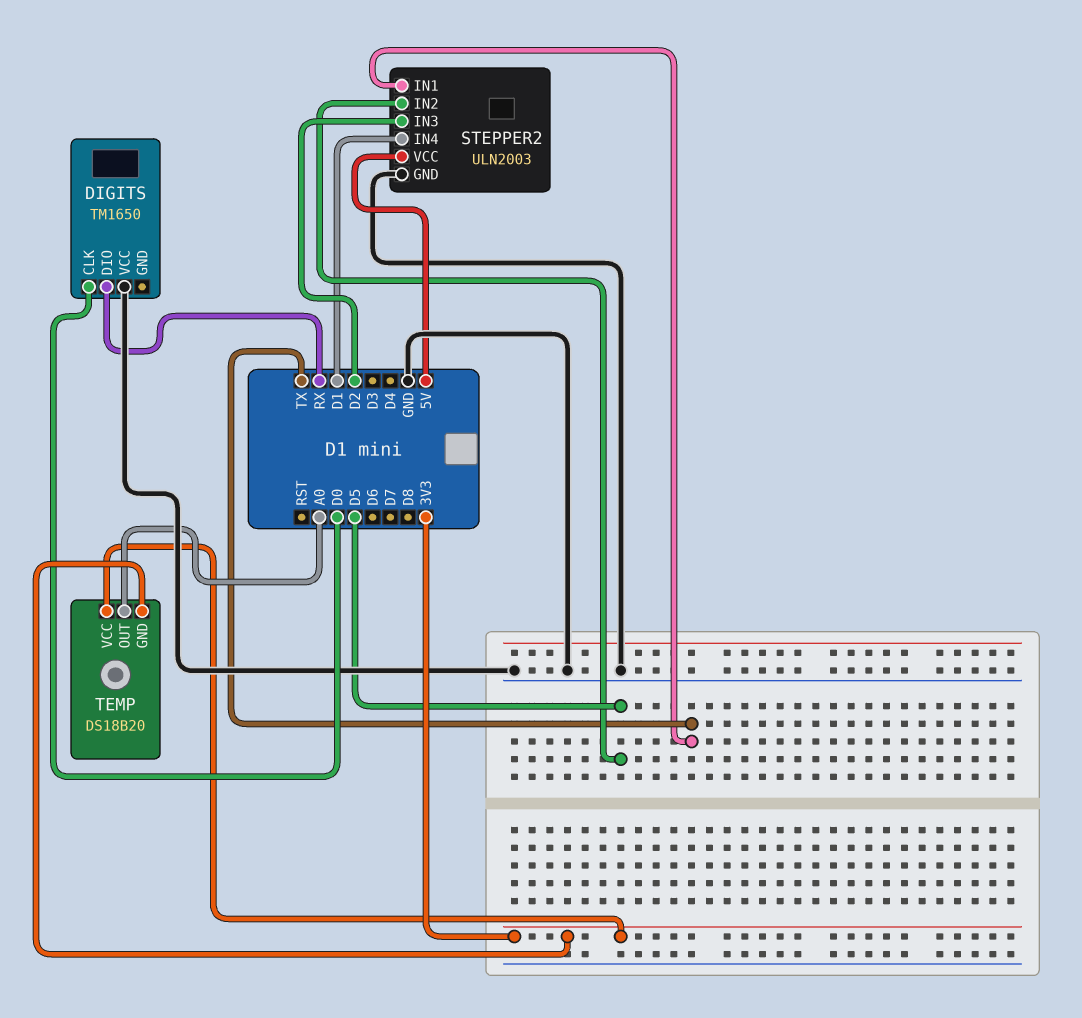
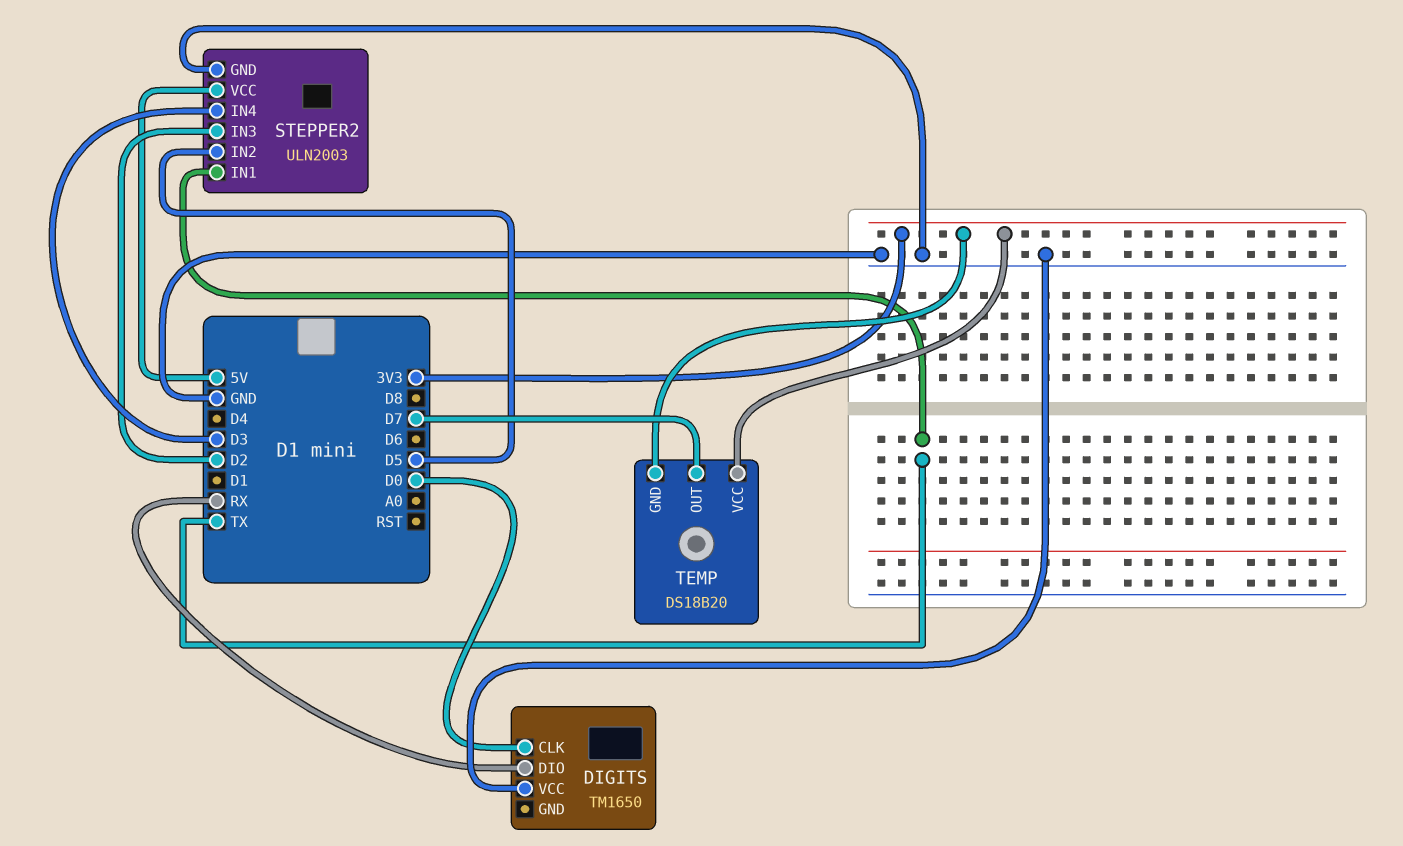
STEPPER2 pin IN4: D1 -> D3
TEMP pin OUT: A0 -> D7

